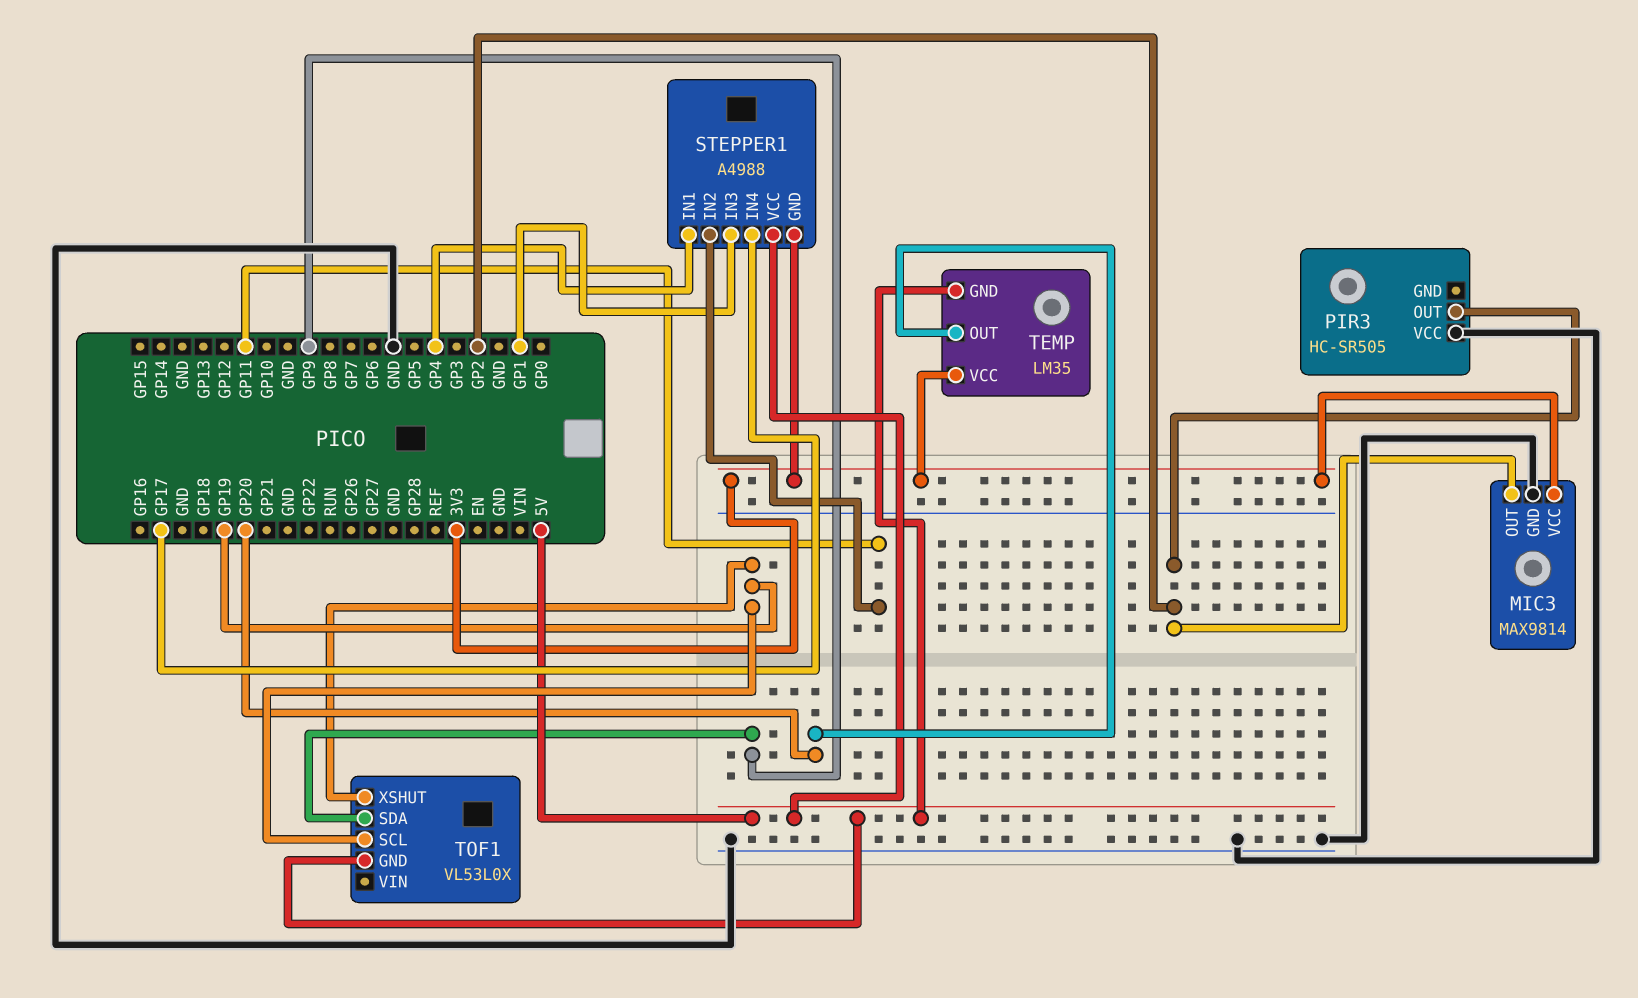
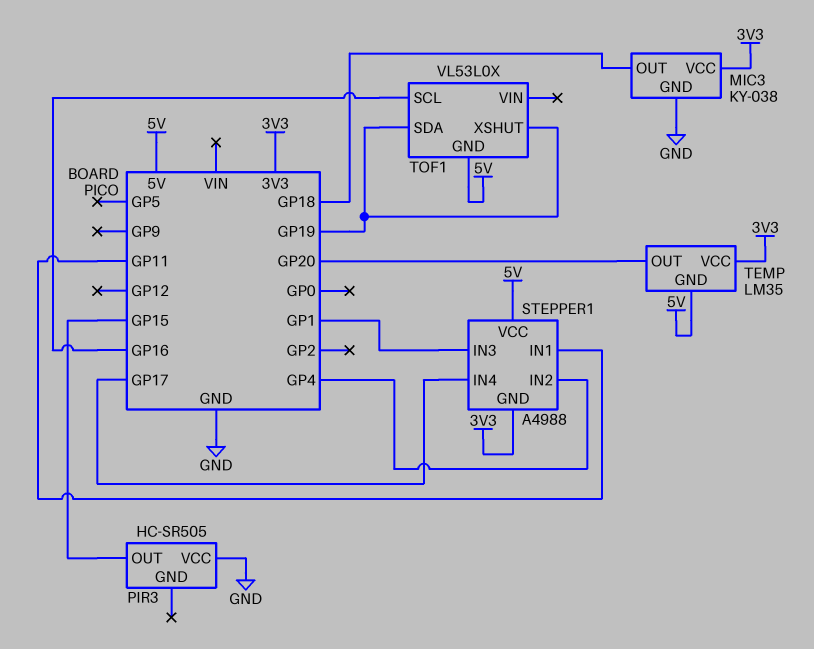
MIC3: MAX9814 -> KY-038
MIC3 pin OUT: GP2 -> GP18
PIR3 pin OUT: GP2 -> GP15
STEPPER1 pin IN1: GP4 -> GP11
STEPPER1 pin IN2: GP11 -> GP4
TOF1 pin SCL: GP19 -> GP16
TOF1 pin SDA: GP9 -> GP19

